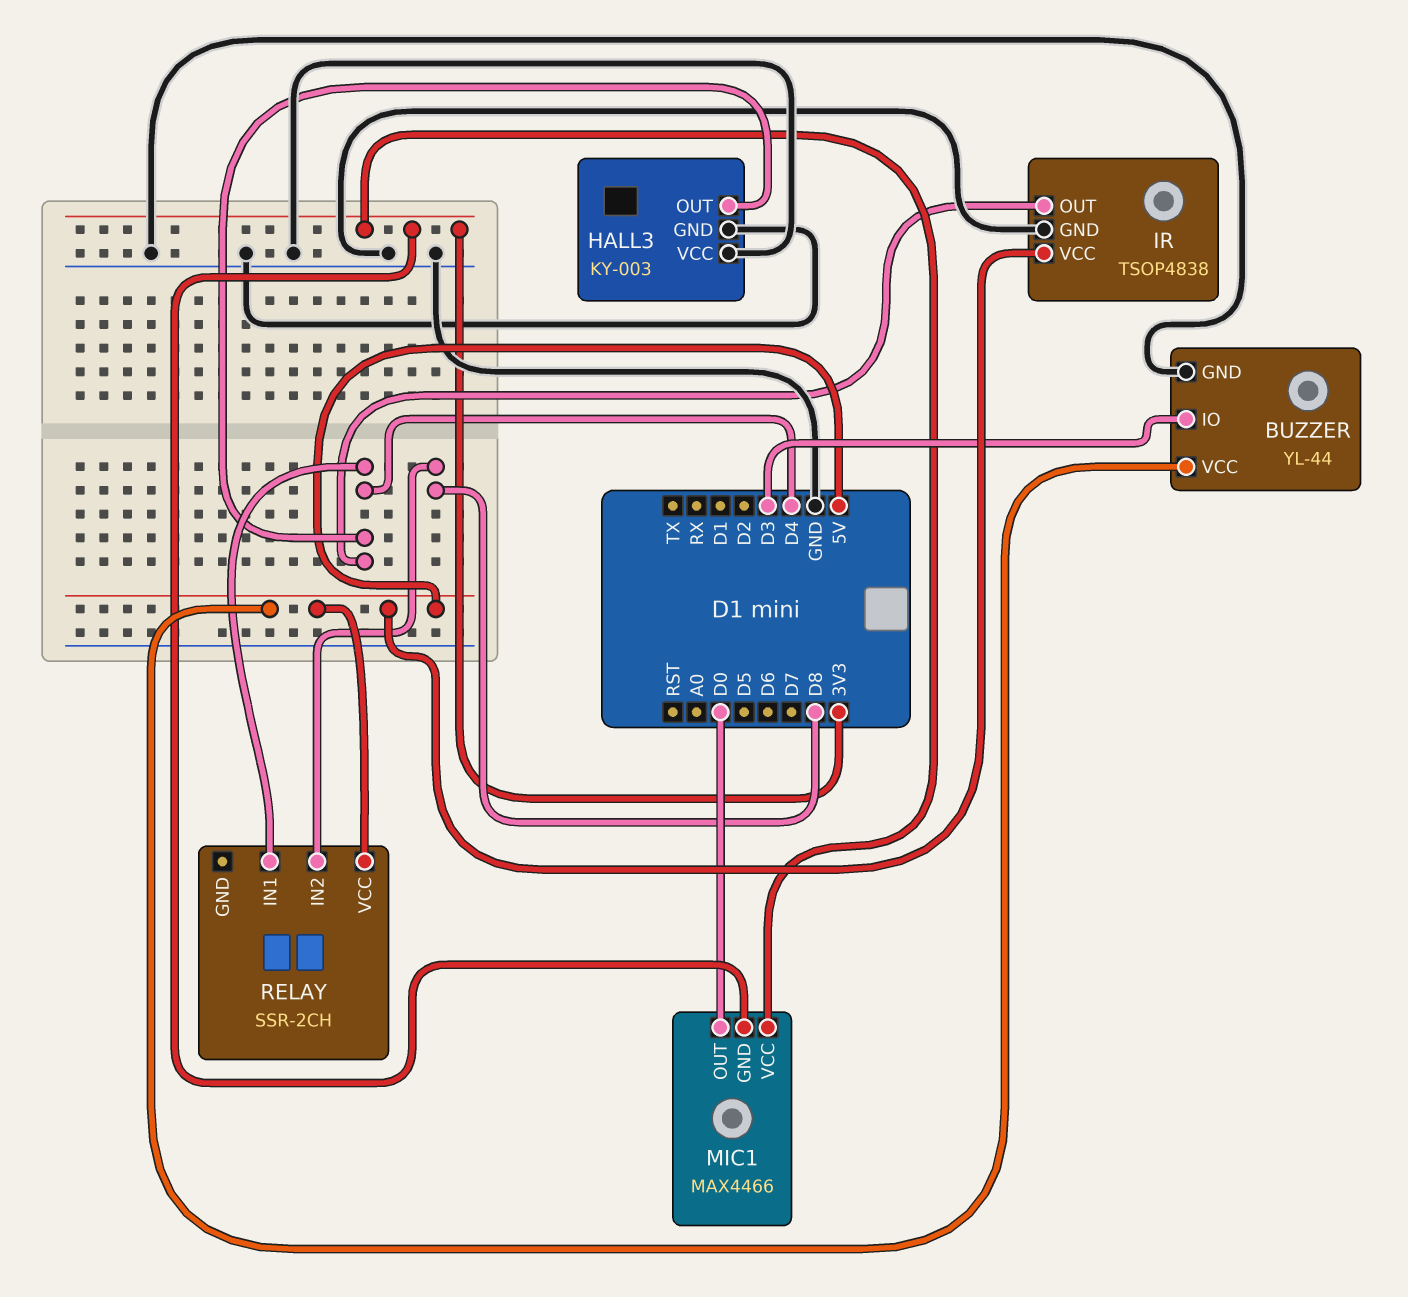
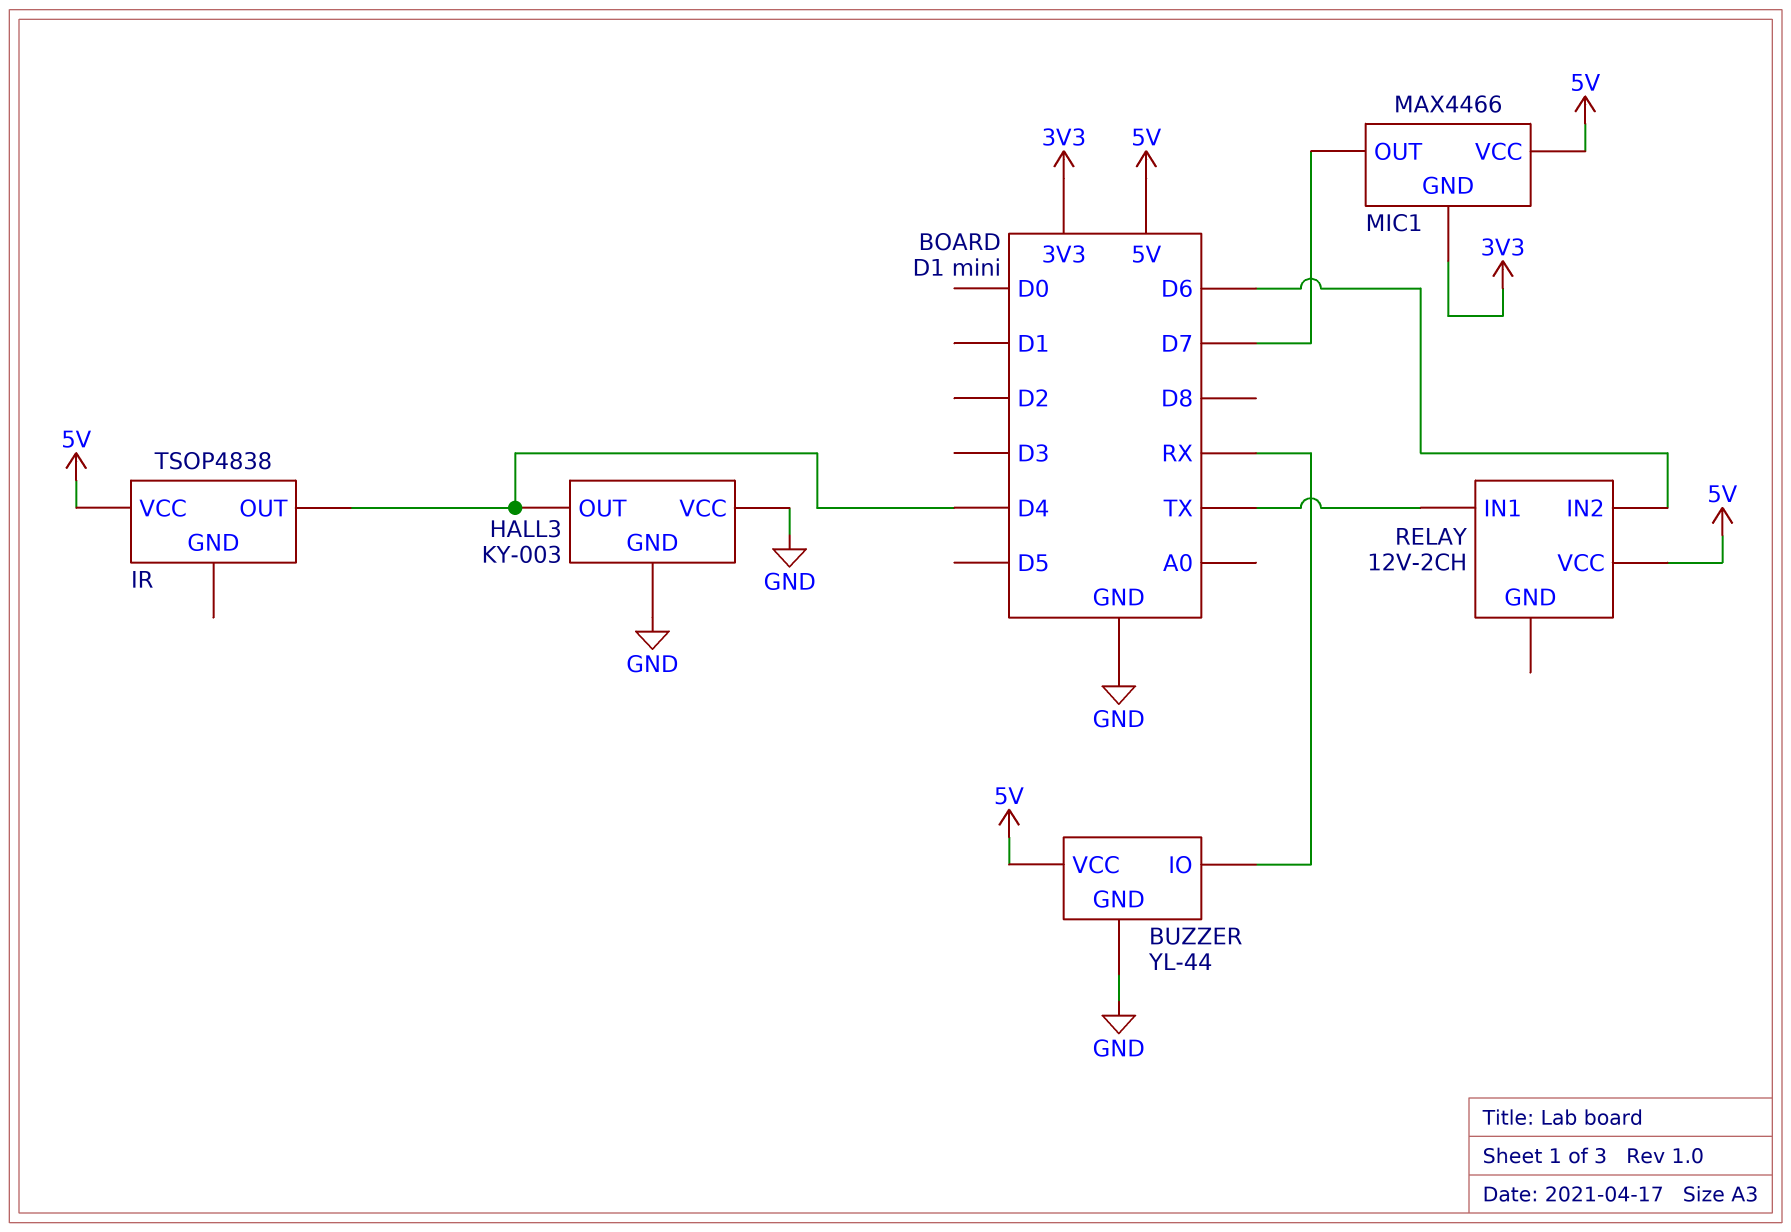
BUZZER pin IO: D3 -> RX
IR pin GND: GND -> none
MIC1 pin OUT: D0 -> D7
MIC1 pin VCC: 3V3 -> 5V
RELAY: SSR-2CH -> 12V-2CH
RELAY pin IN1: D4 -> TX
RELAY pin IN2: D8 -> D6

